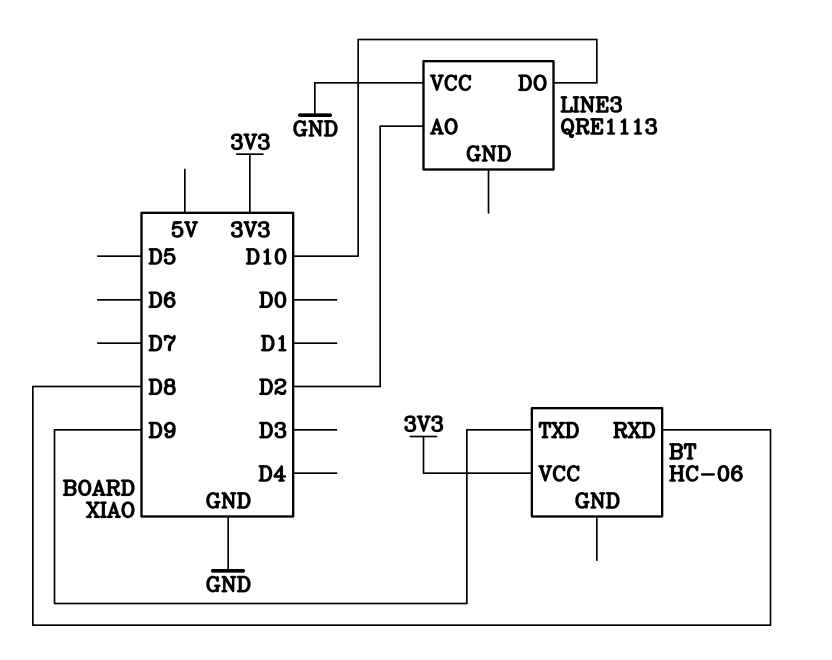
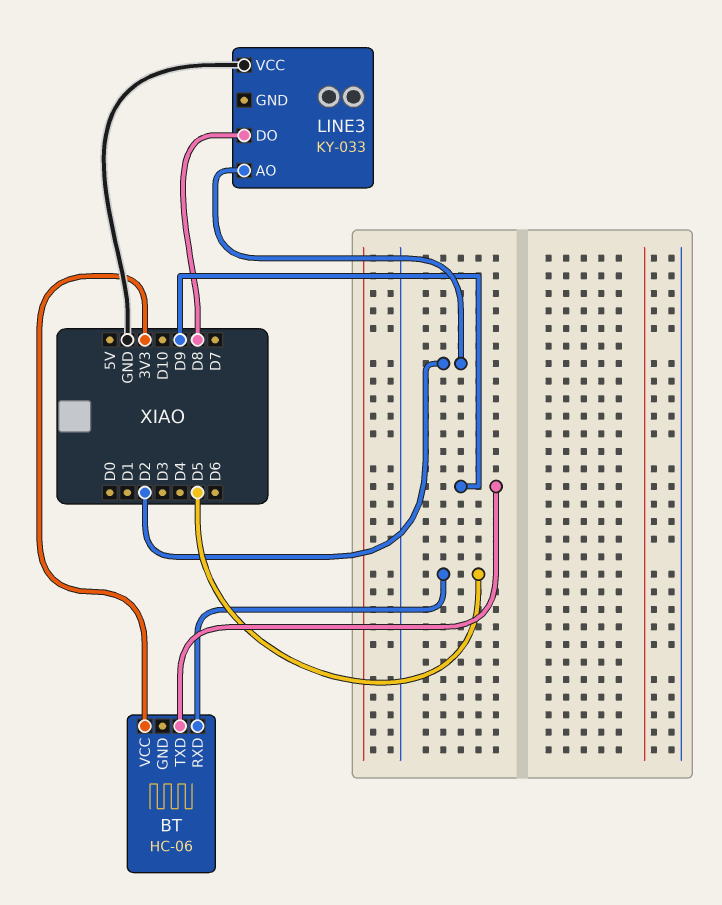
BT pin RXD: D8 -> D5
LINE3: QRE1113 -> KY-033
LINE3 pin DO: D10 -> D8

